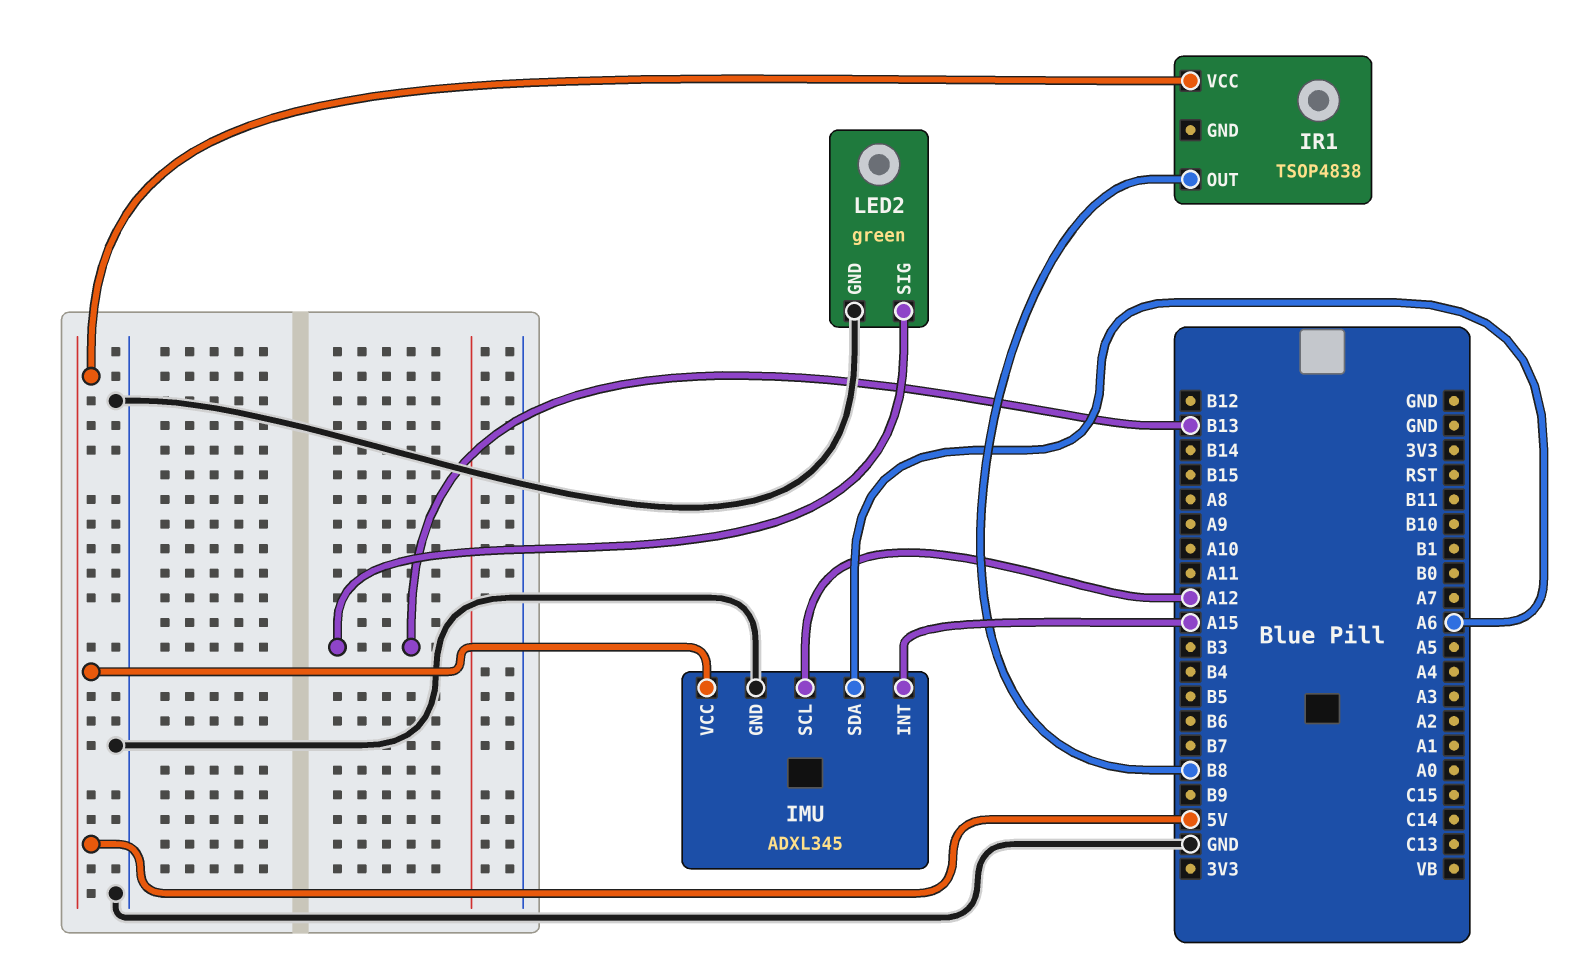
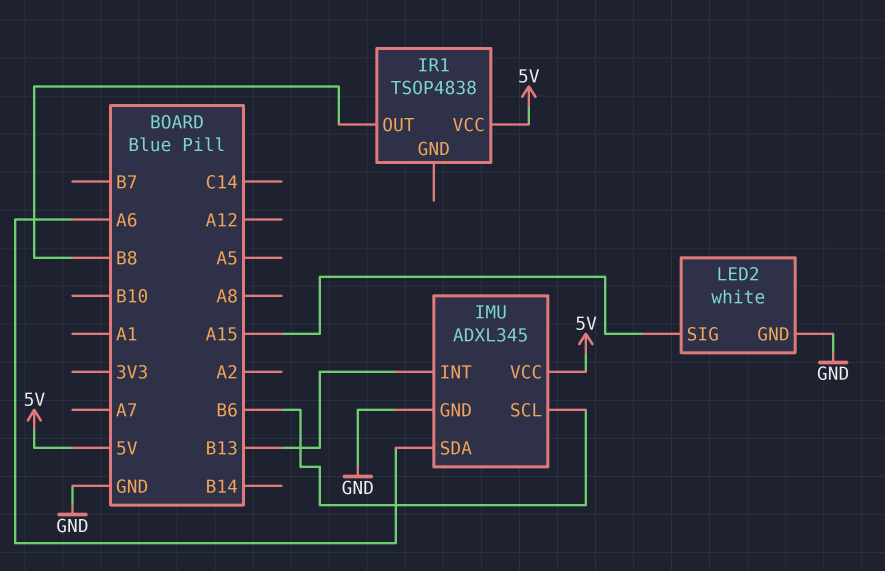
IMU pin INT: A15 -> B13
IMU pin SCL: A12 -> B6
LED2: green -> white
LED2 pin SIG: B13 -> A15

